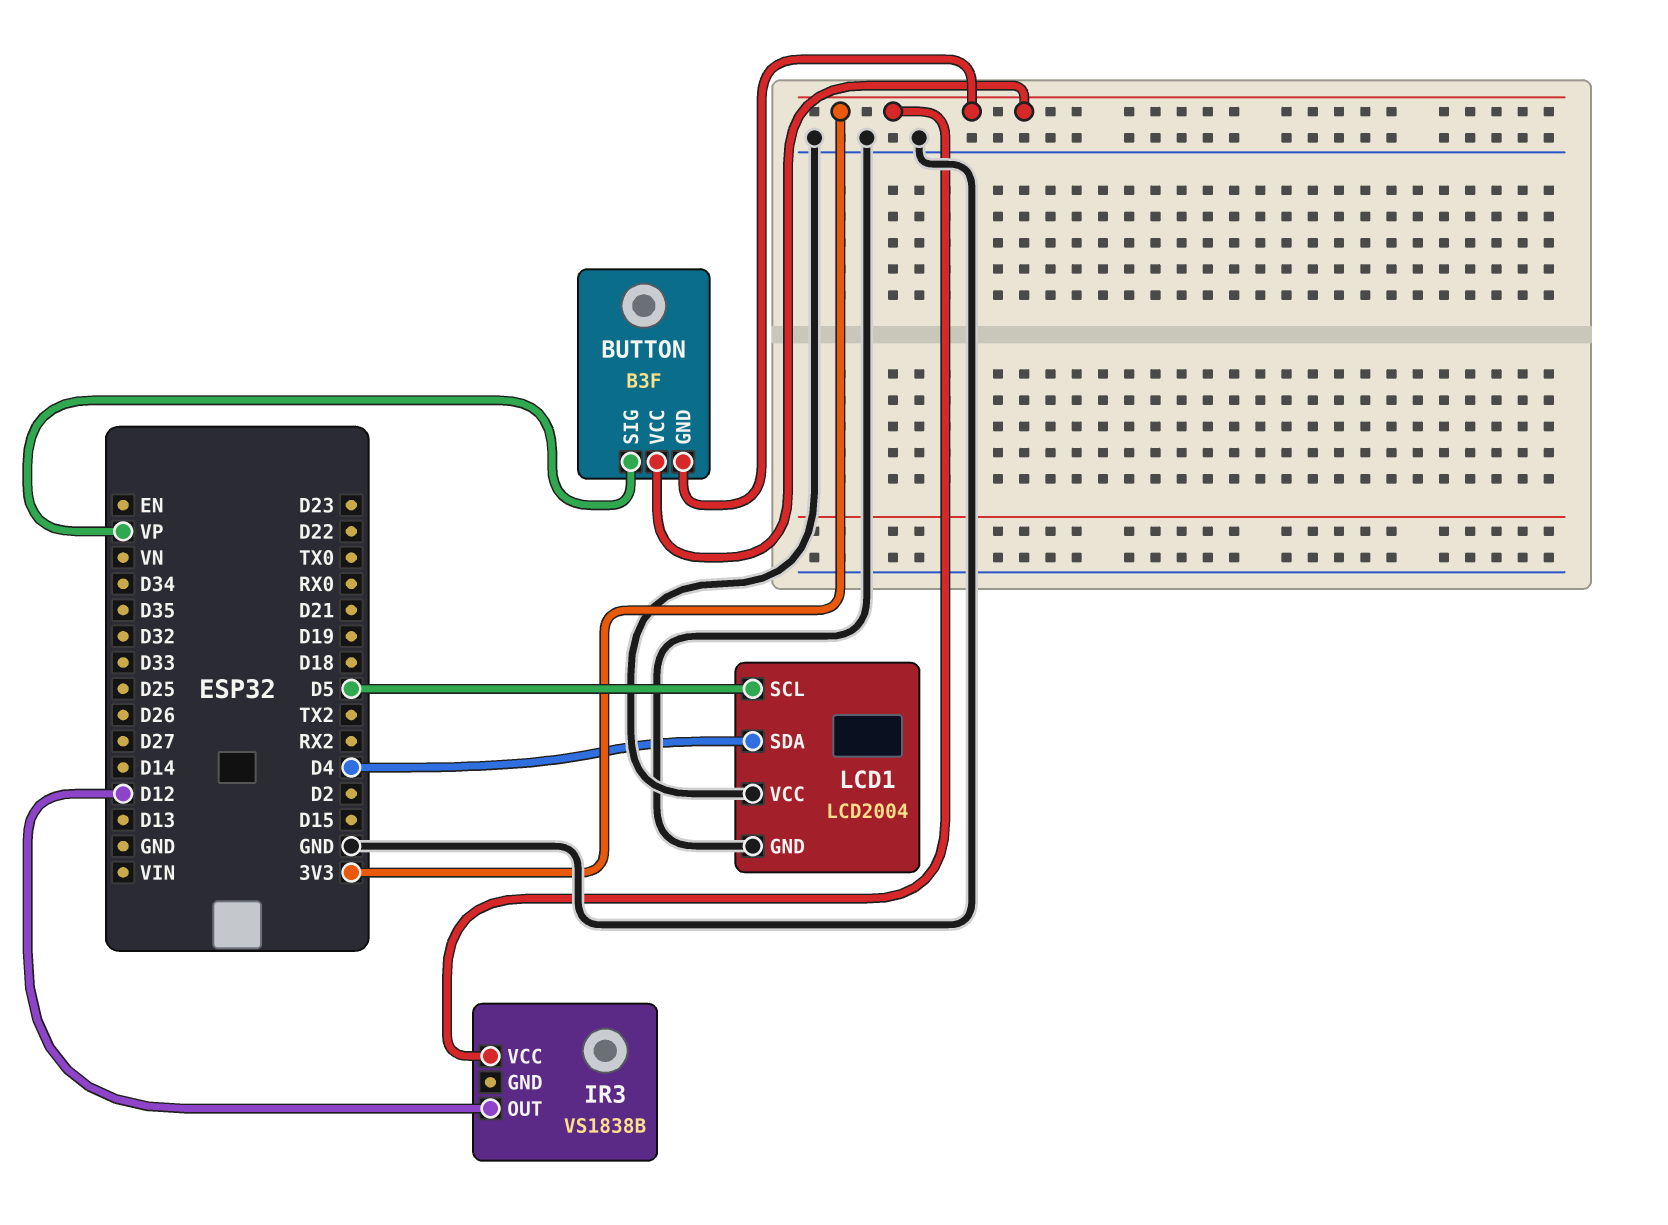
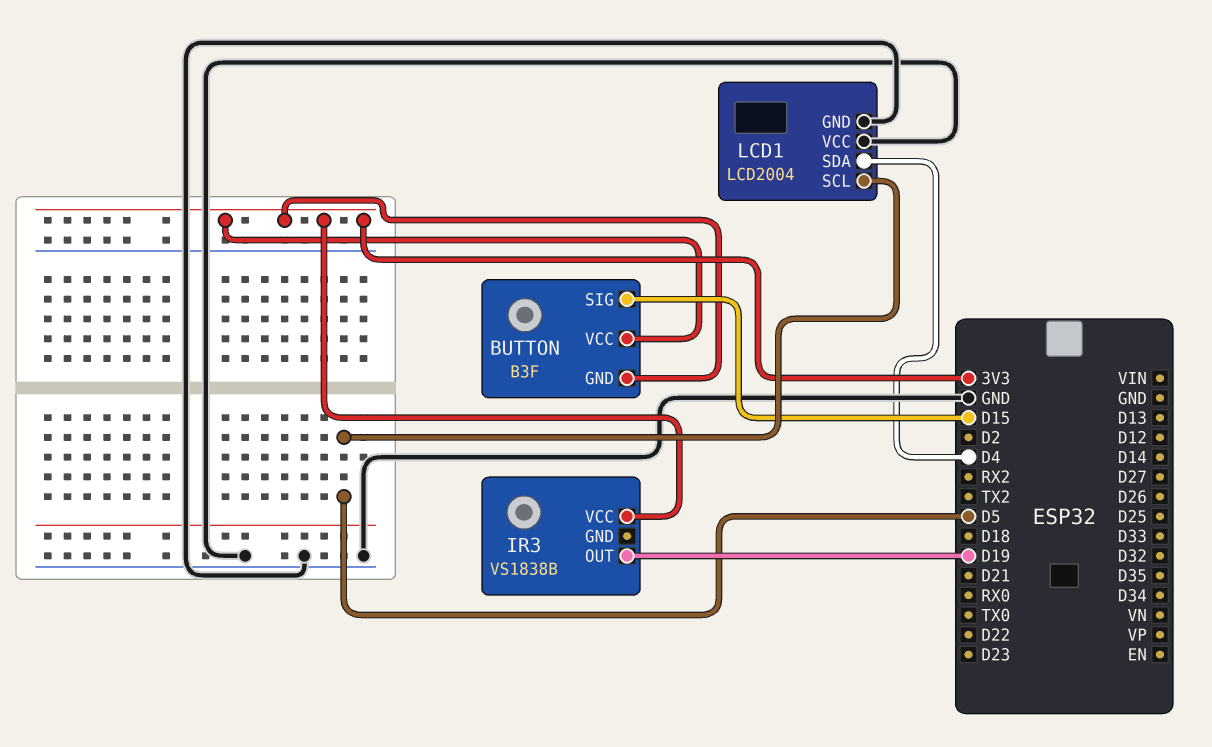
BUTTON pin SIG: VP -> D15
IR3 pin OUT: D12 -> D19

